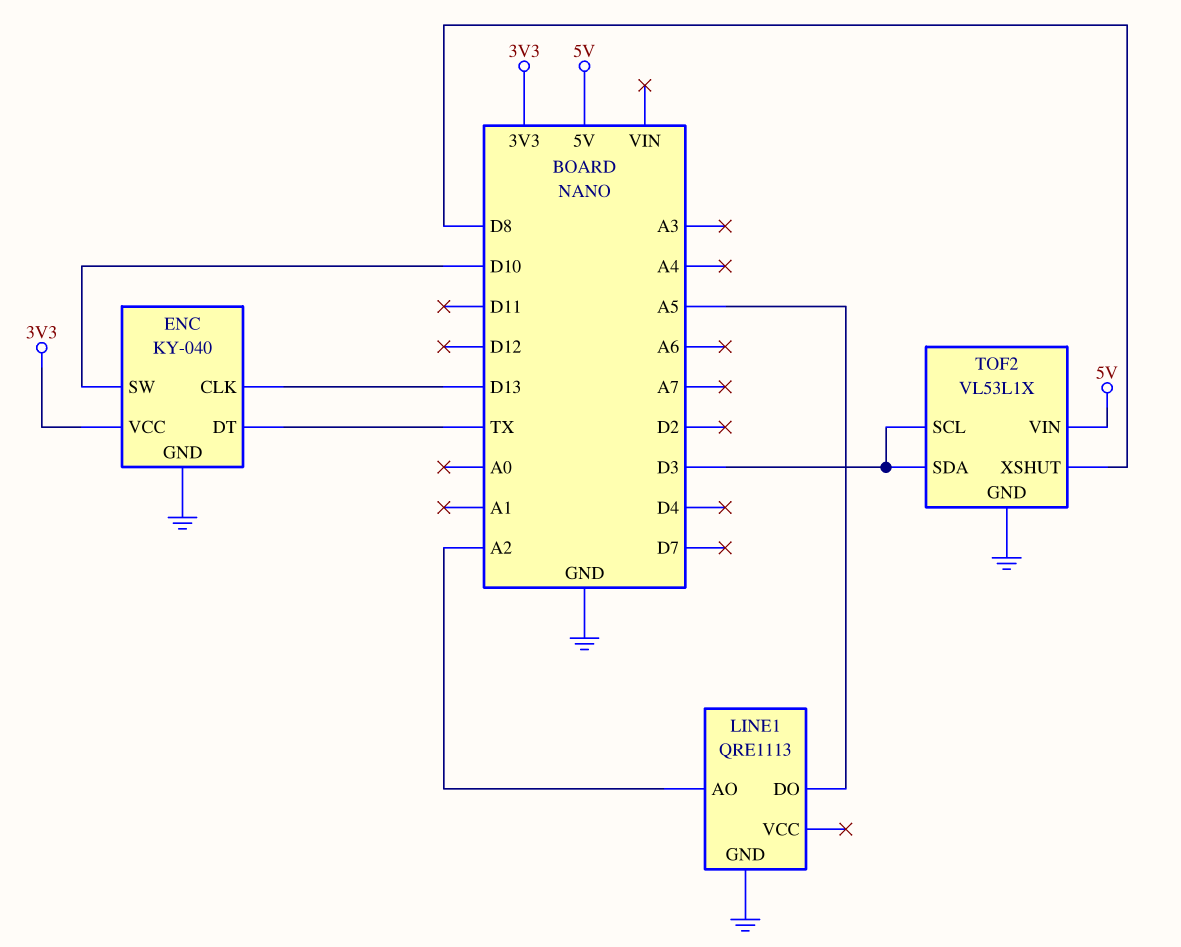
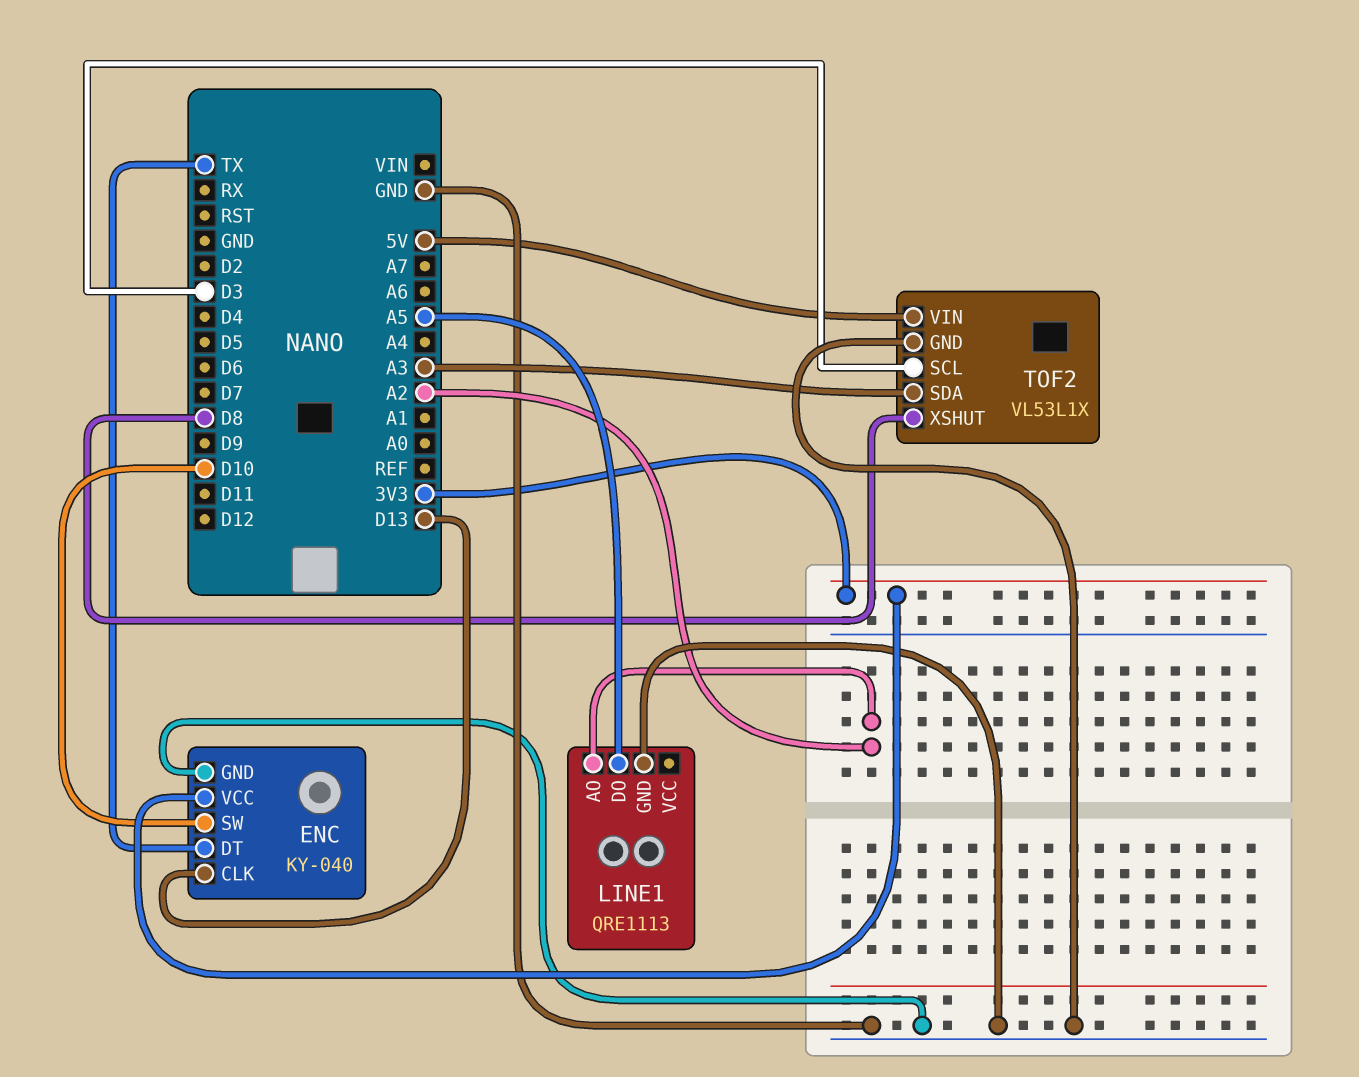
TOF2 pin SDA: D3 -> A3

